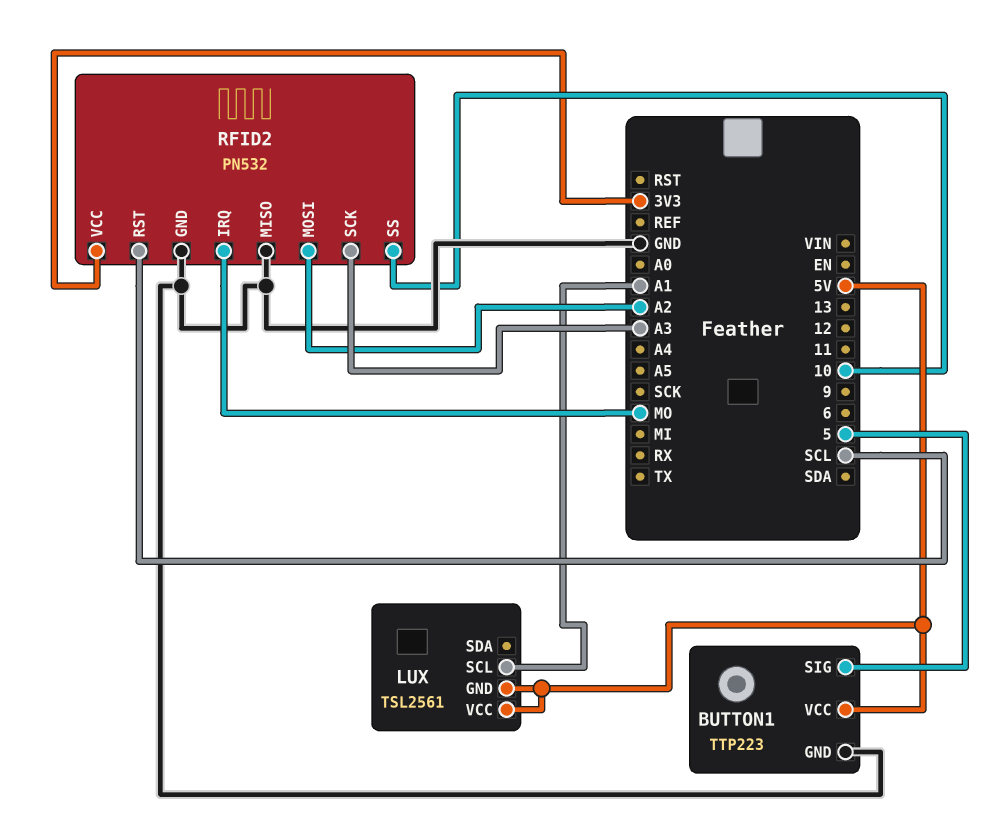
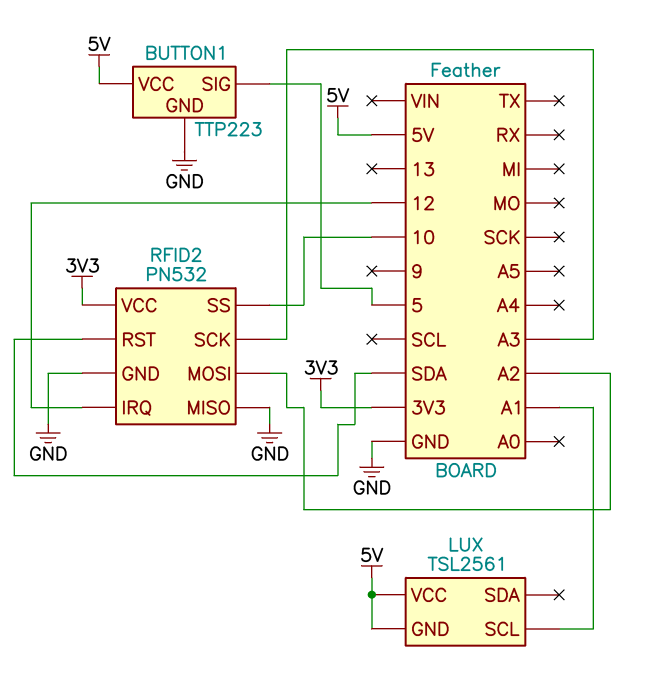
RFID2 pin IRQ: MO -> 12
RFID2 pin RST: SCL -> SDA

